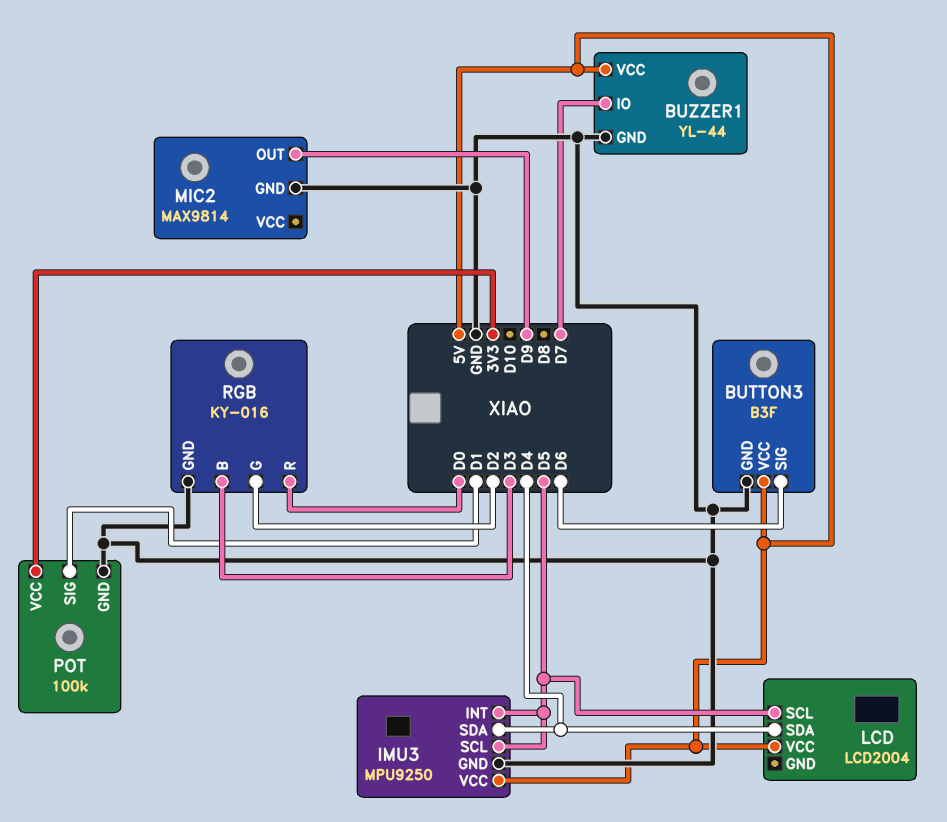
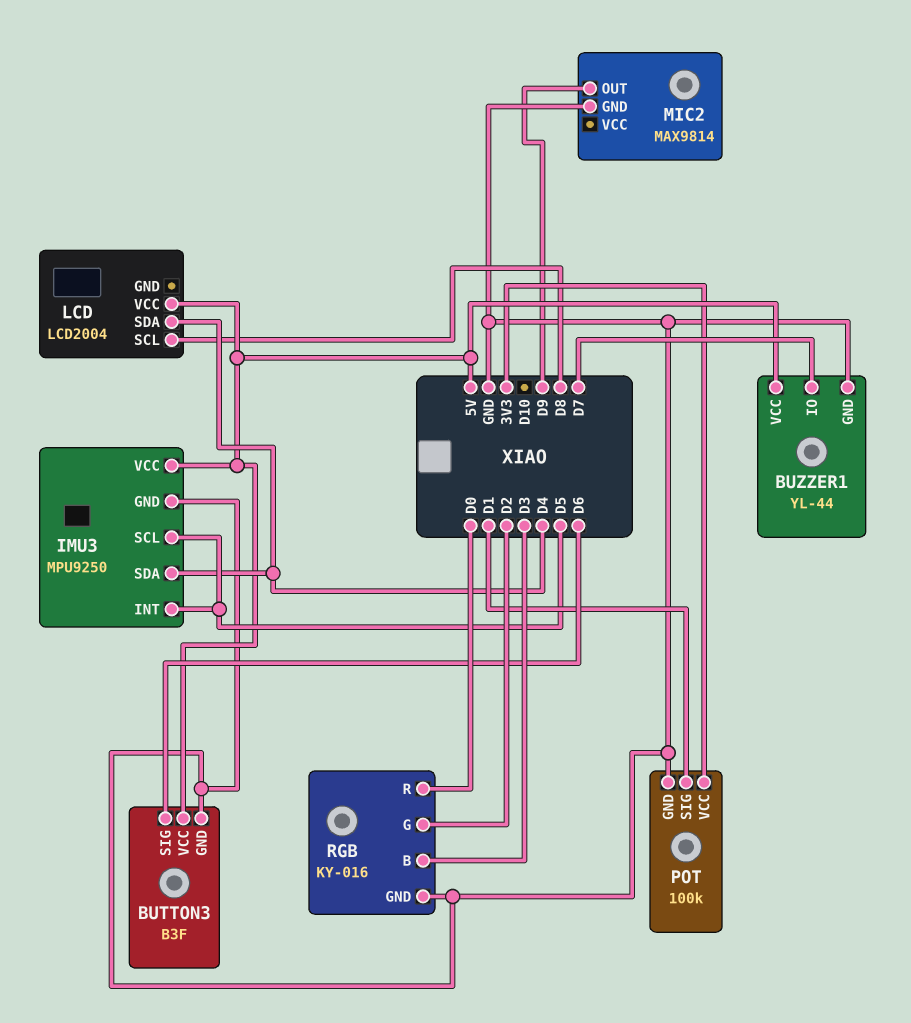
LCD pin SCL: D5 -> D8

